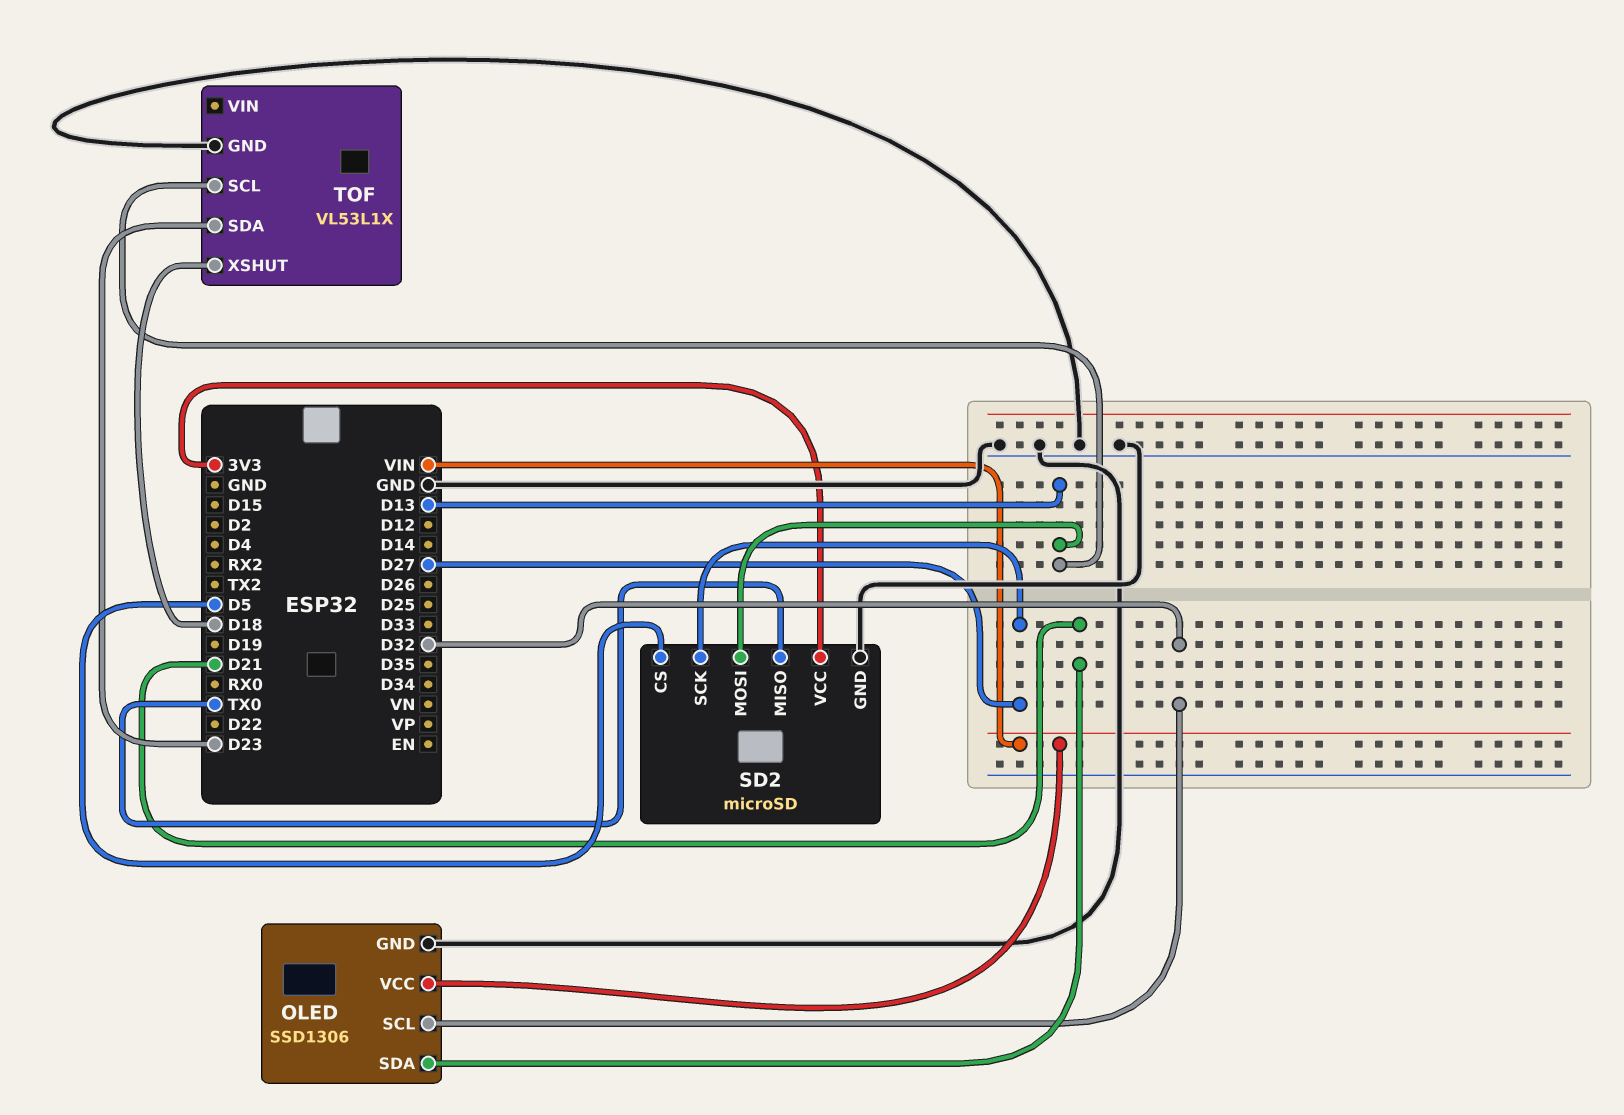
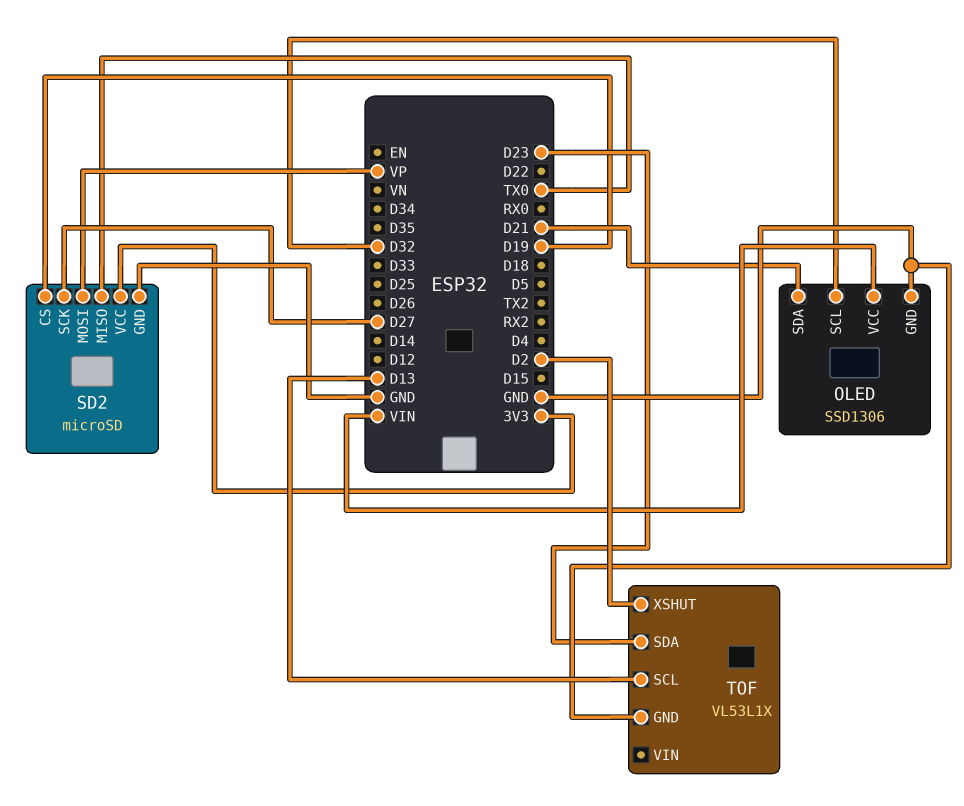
SD2 pin CS: D5 -> D19
SD2 pin MOSI: D13 -> VP
TOF pin XSHUT: D18 -> D2

